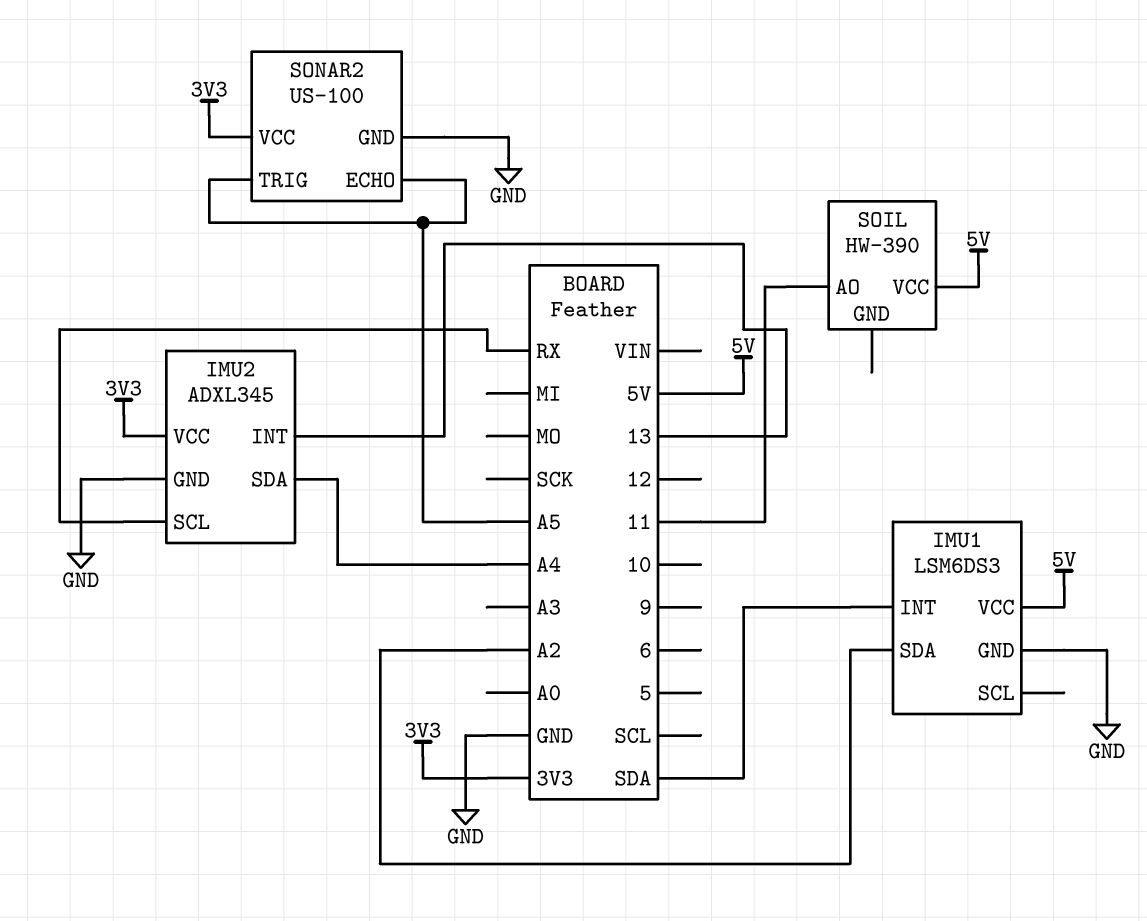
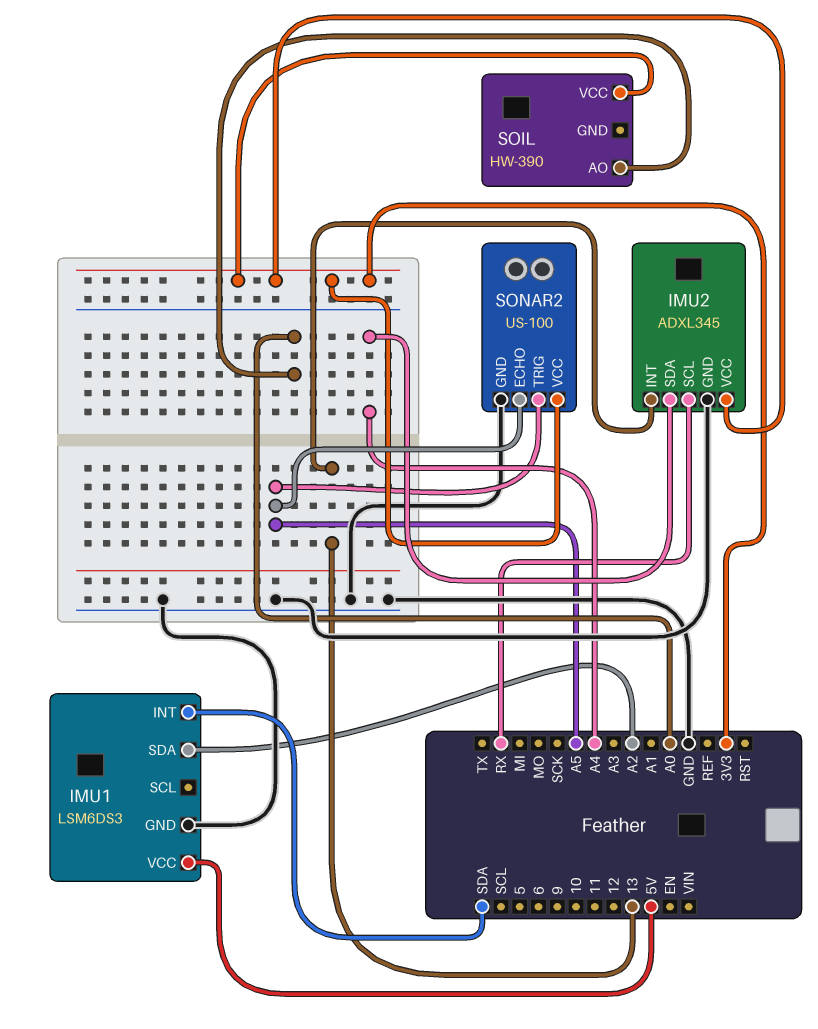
SOIL pin AO: 11 -> A0
SOIL pin VCC: 5V -> 3V3

